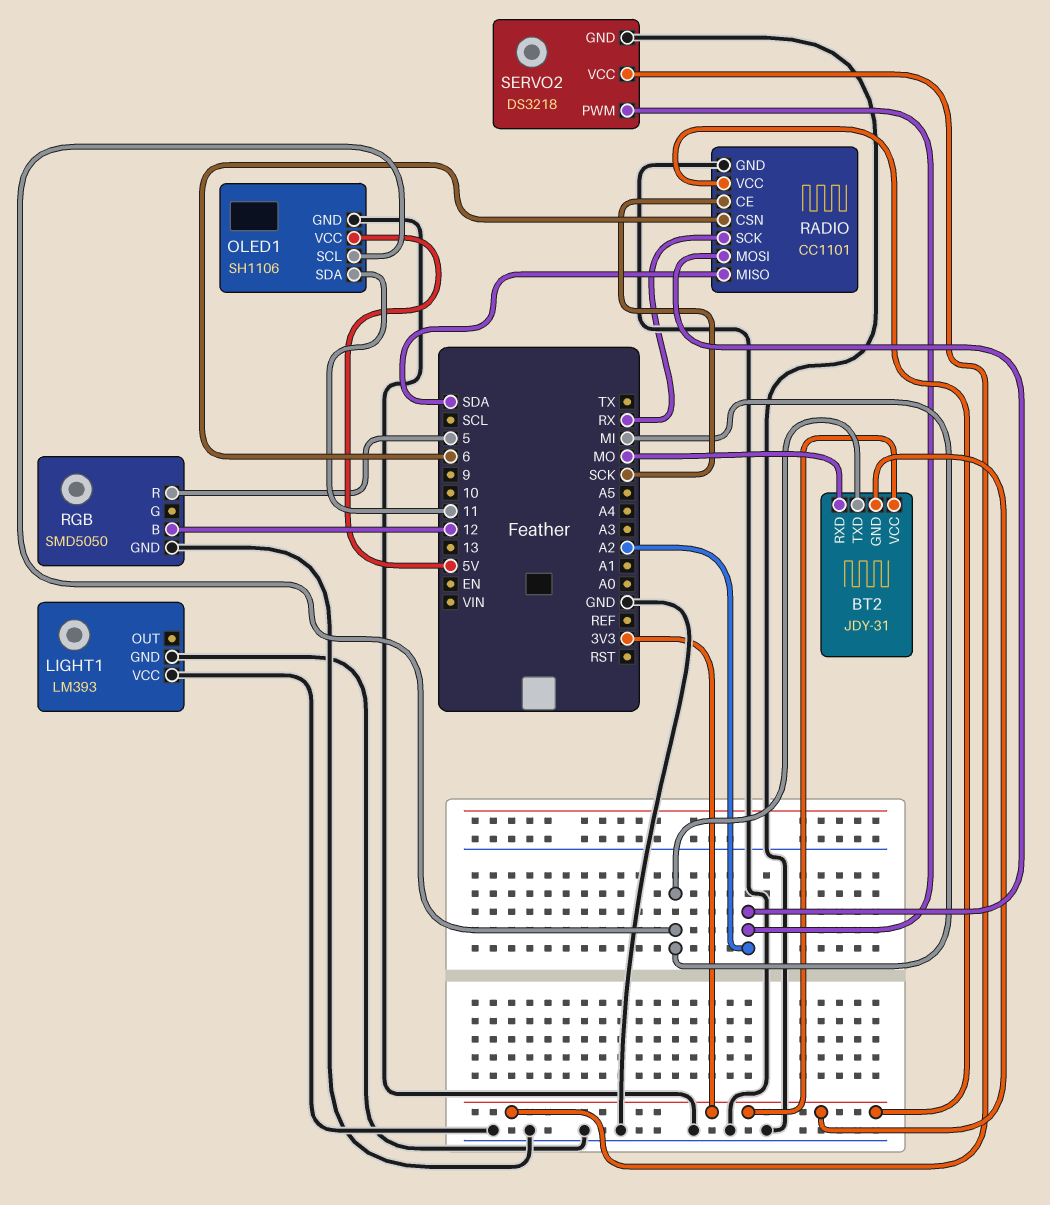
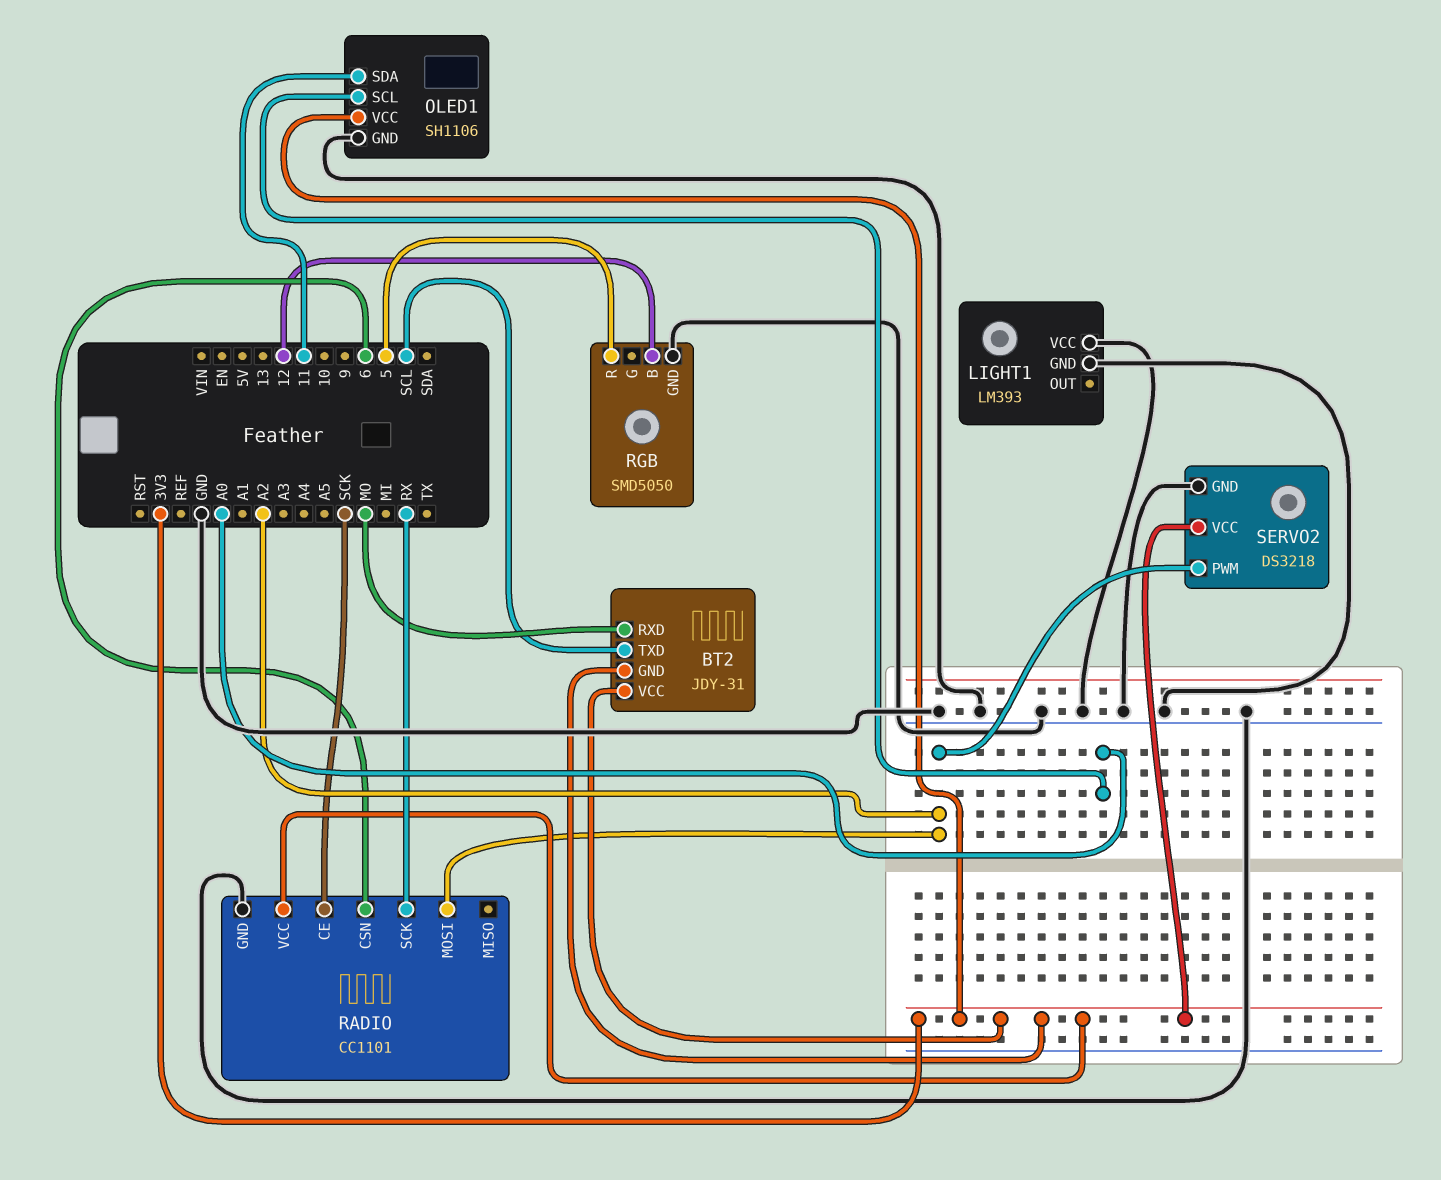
BT2 pin TXD: MI -> SCL
OLED1 pin SCL: MI -> A0
OLED1 pin VCC: 5V -> 3V3
RADIO pin MISO: SDA -> none

